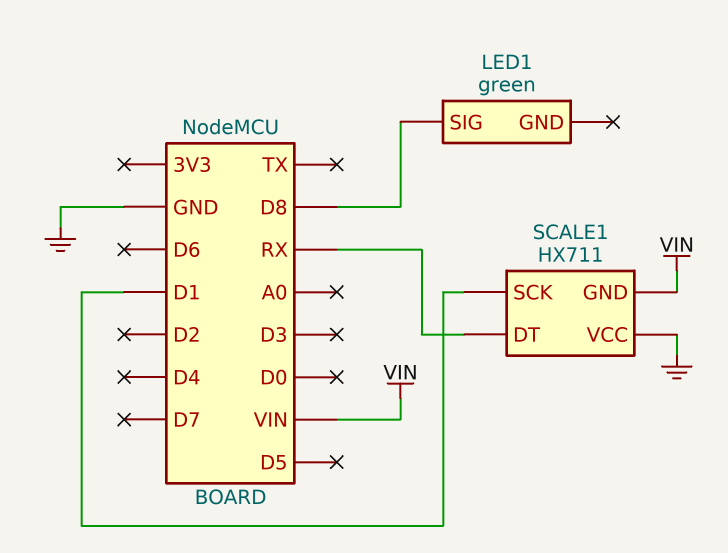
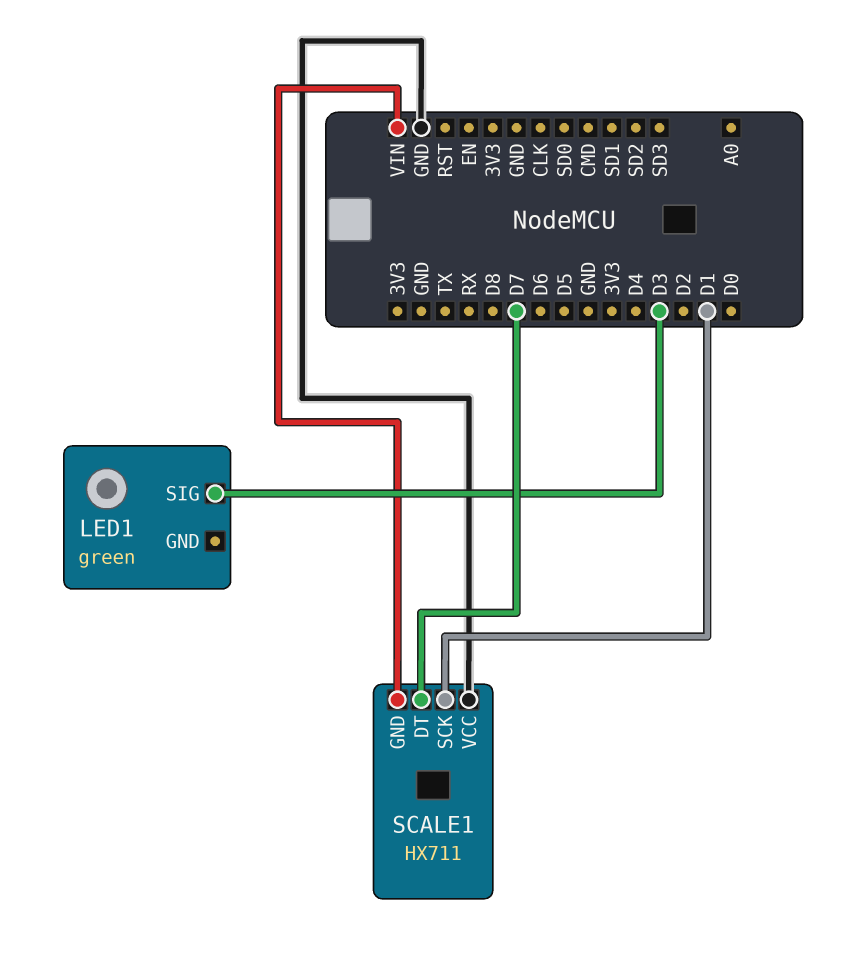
LED1 pin SIG: D8 -> D3
SCALE1 pin DT: RX -> D7

